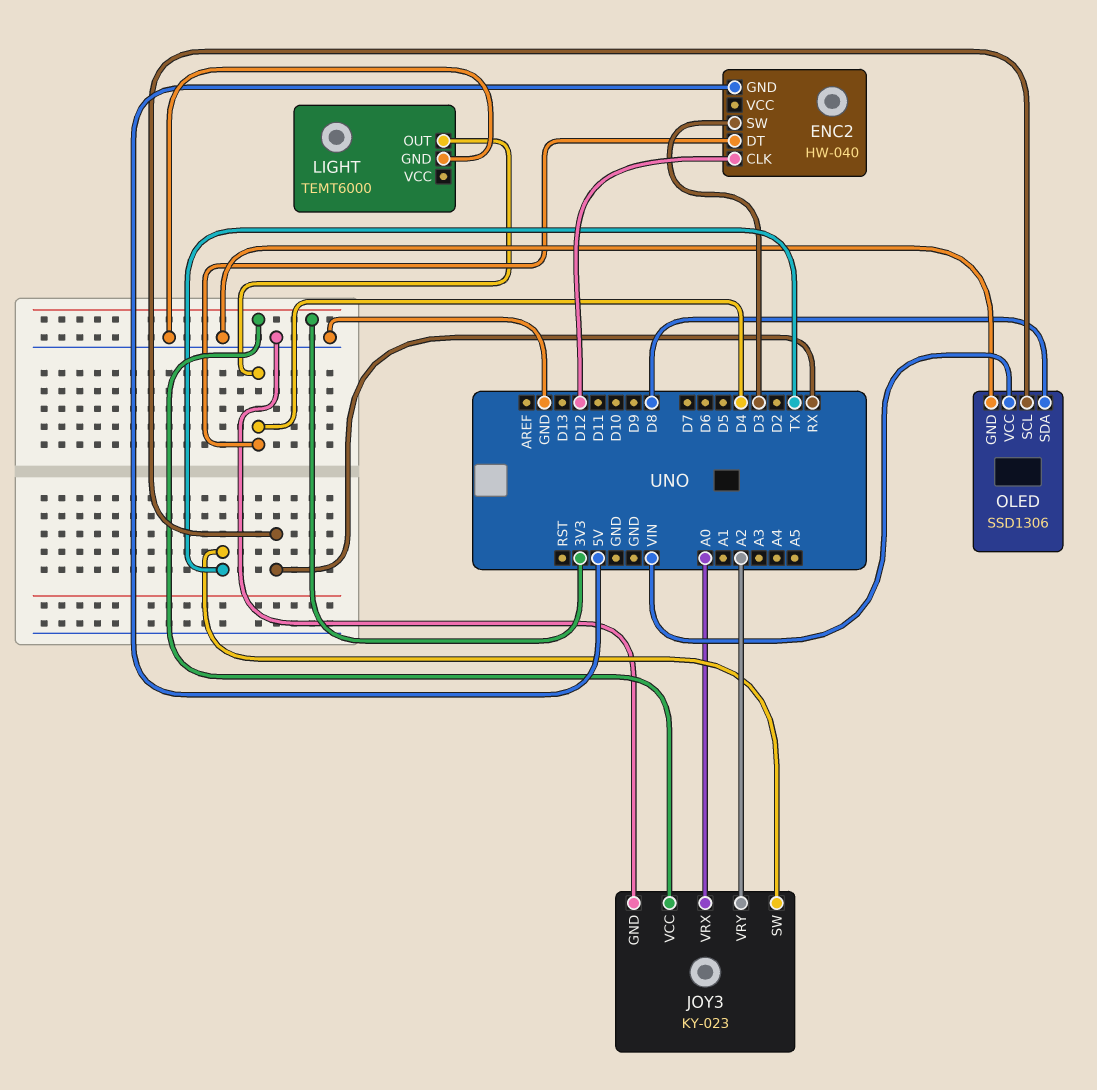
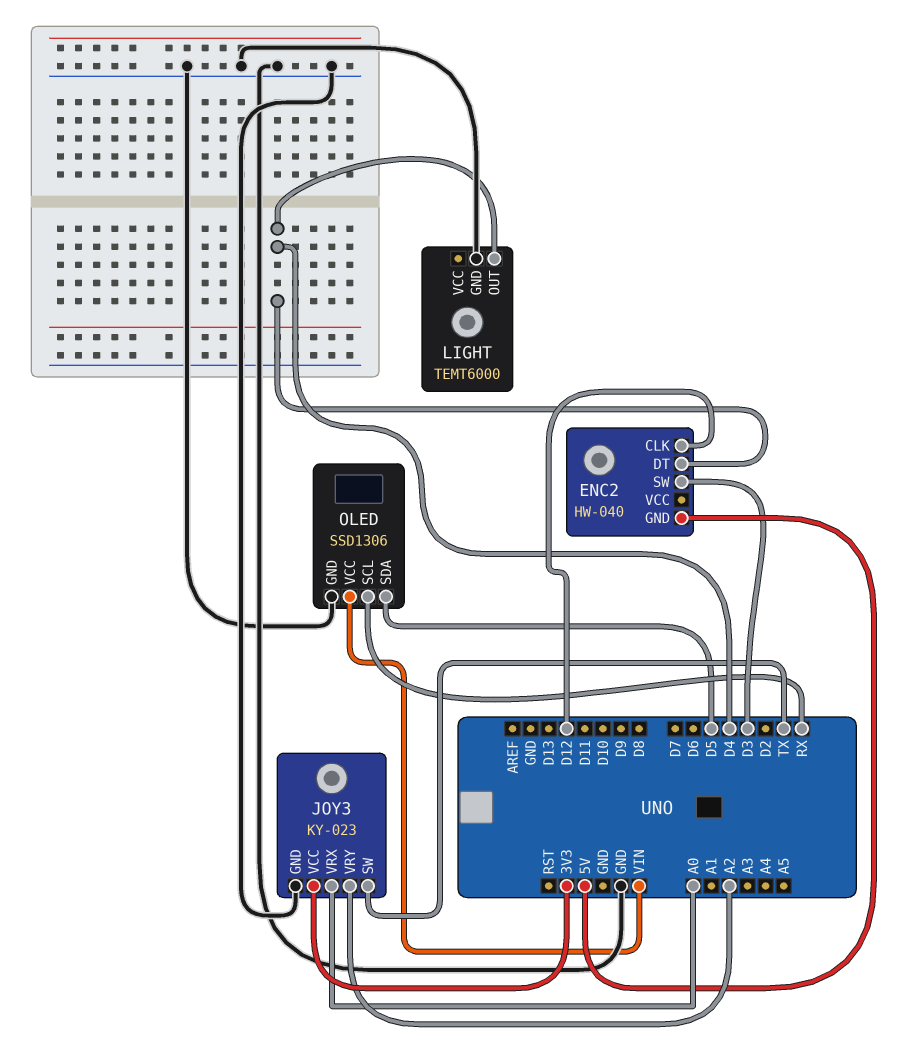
OLED pin SDA: D8 -> D5

